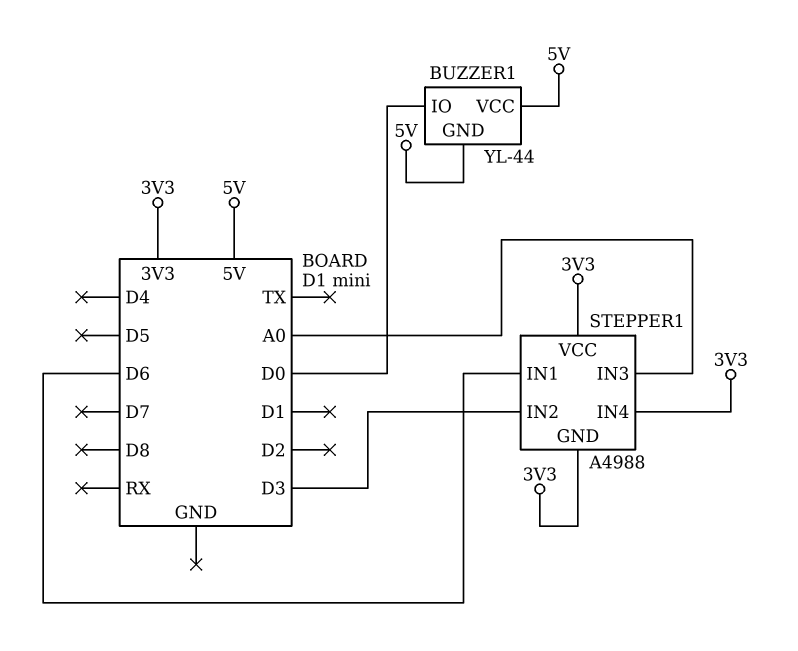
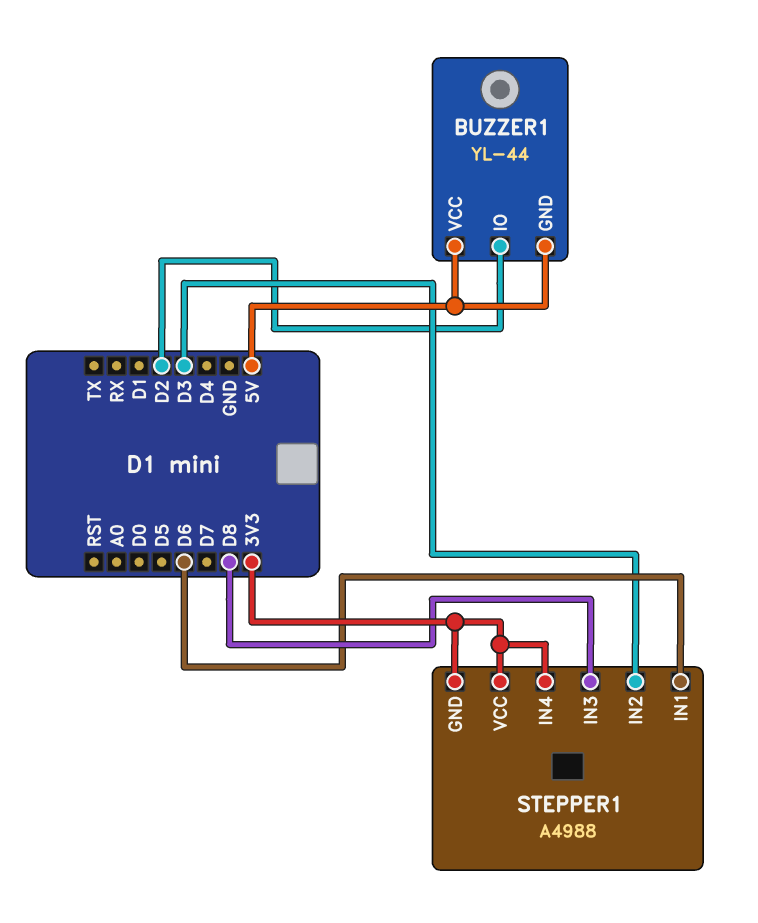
BUZZER1 pin IO: D0 -> D2
STEPPER1 pin IN3: A0 -> D8

